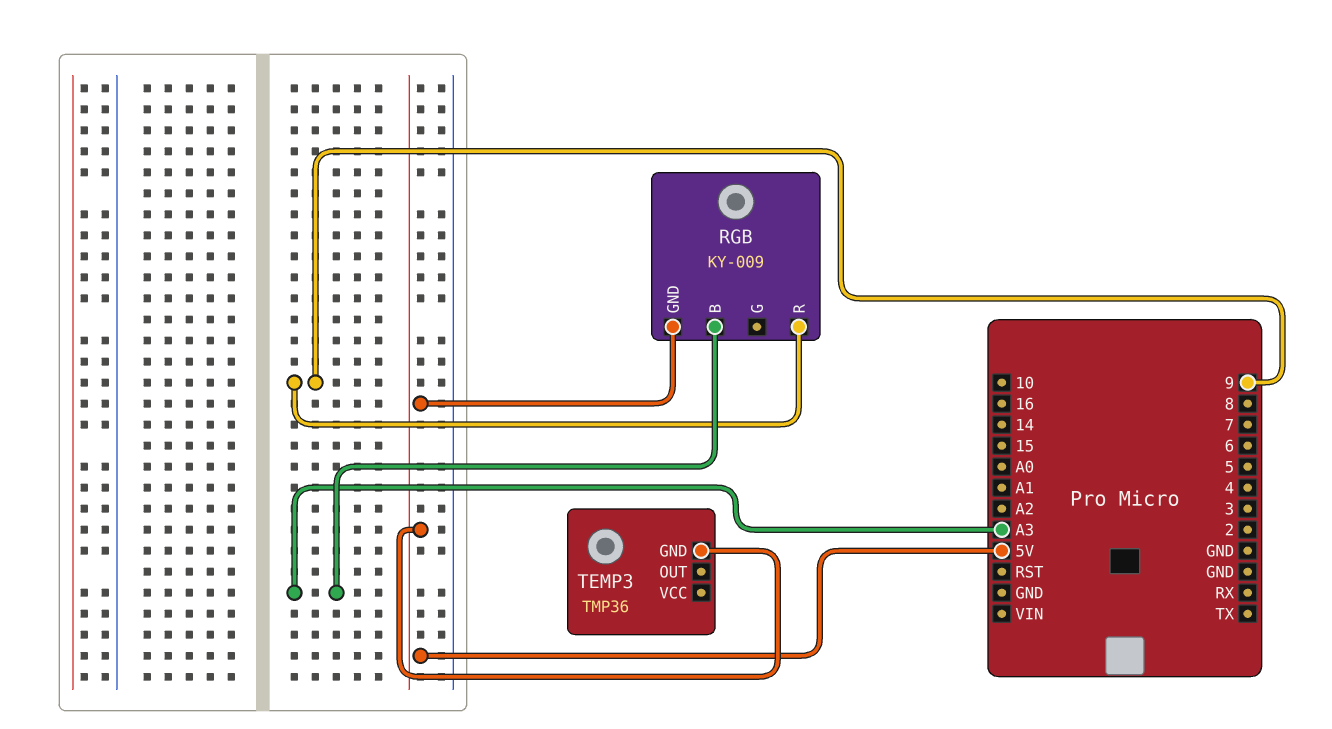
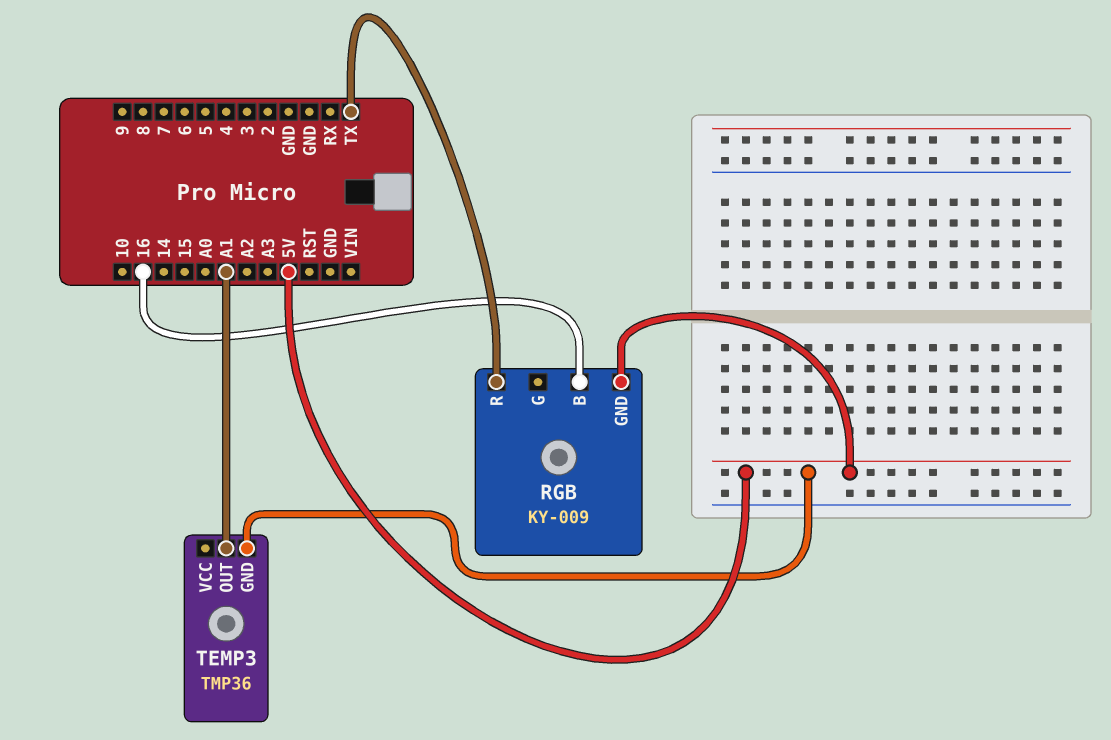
RGB pin B: A3 -> 16
RGB pin R: 9 -> TX
TEMP3 pin OUT: none -> A1

